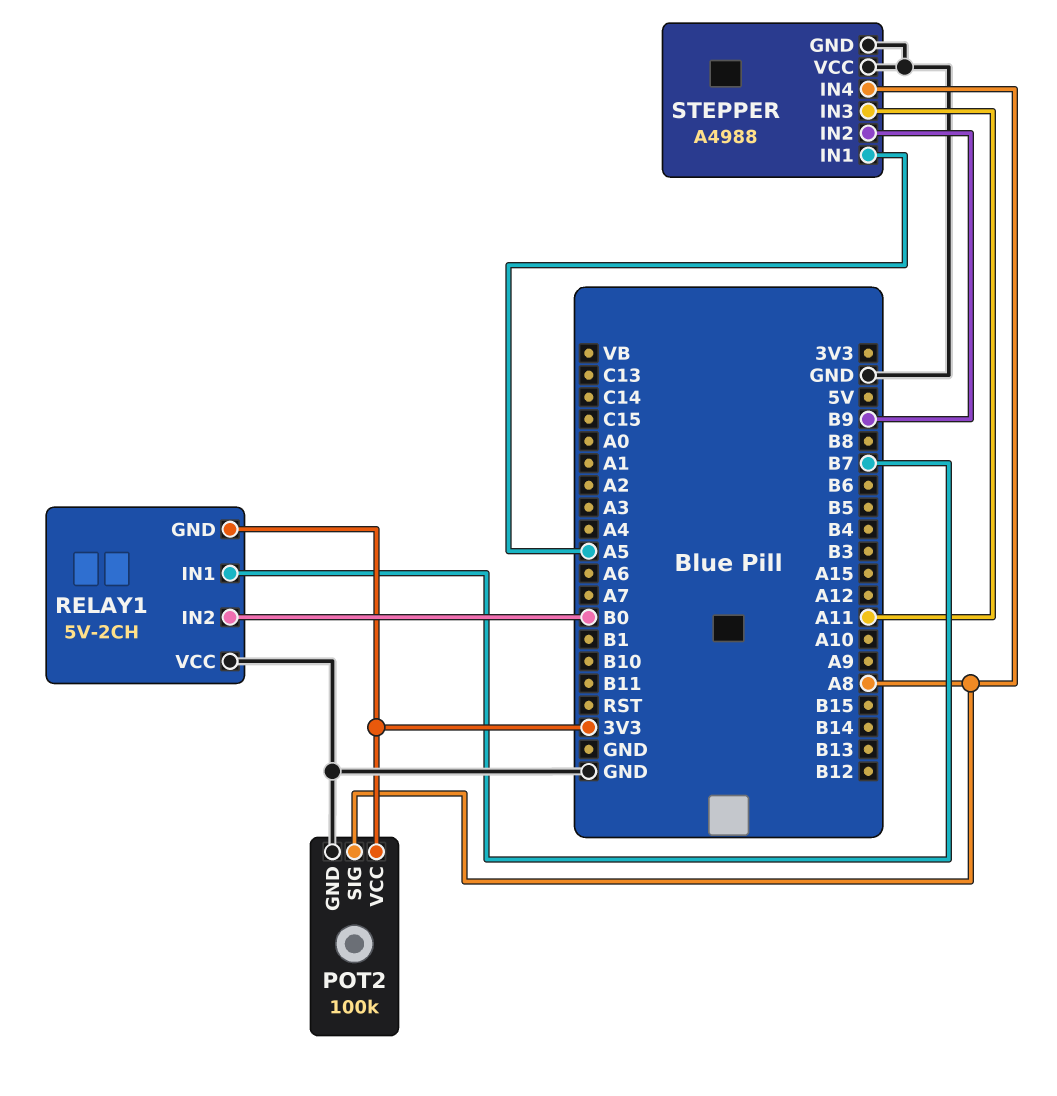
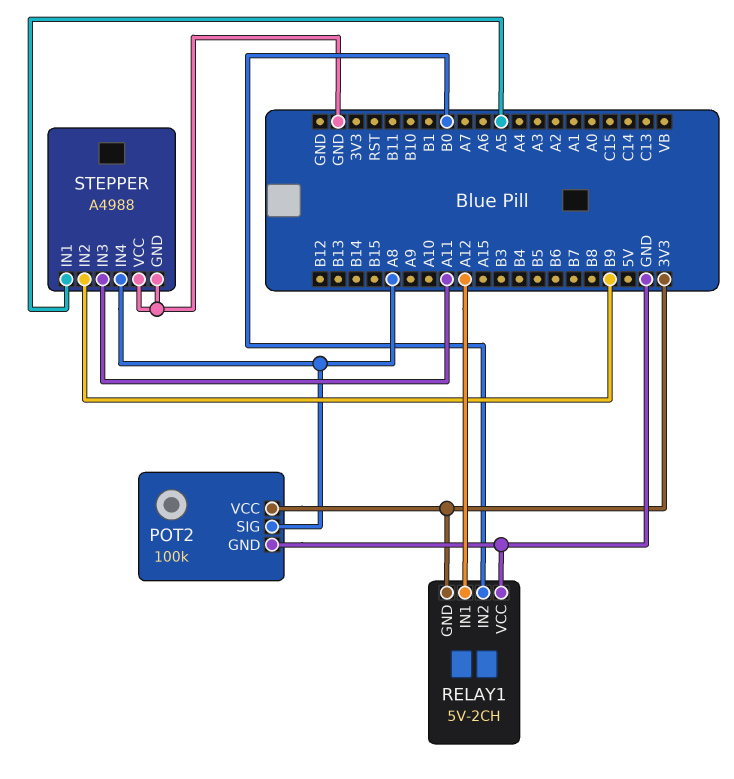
RELAY1 pin IN1: B7 -> A12

